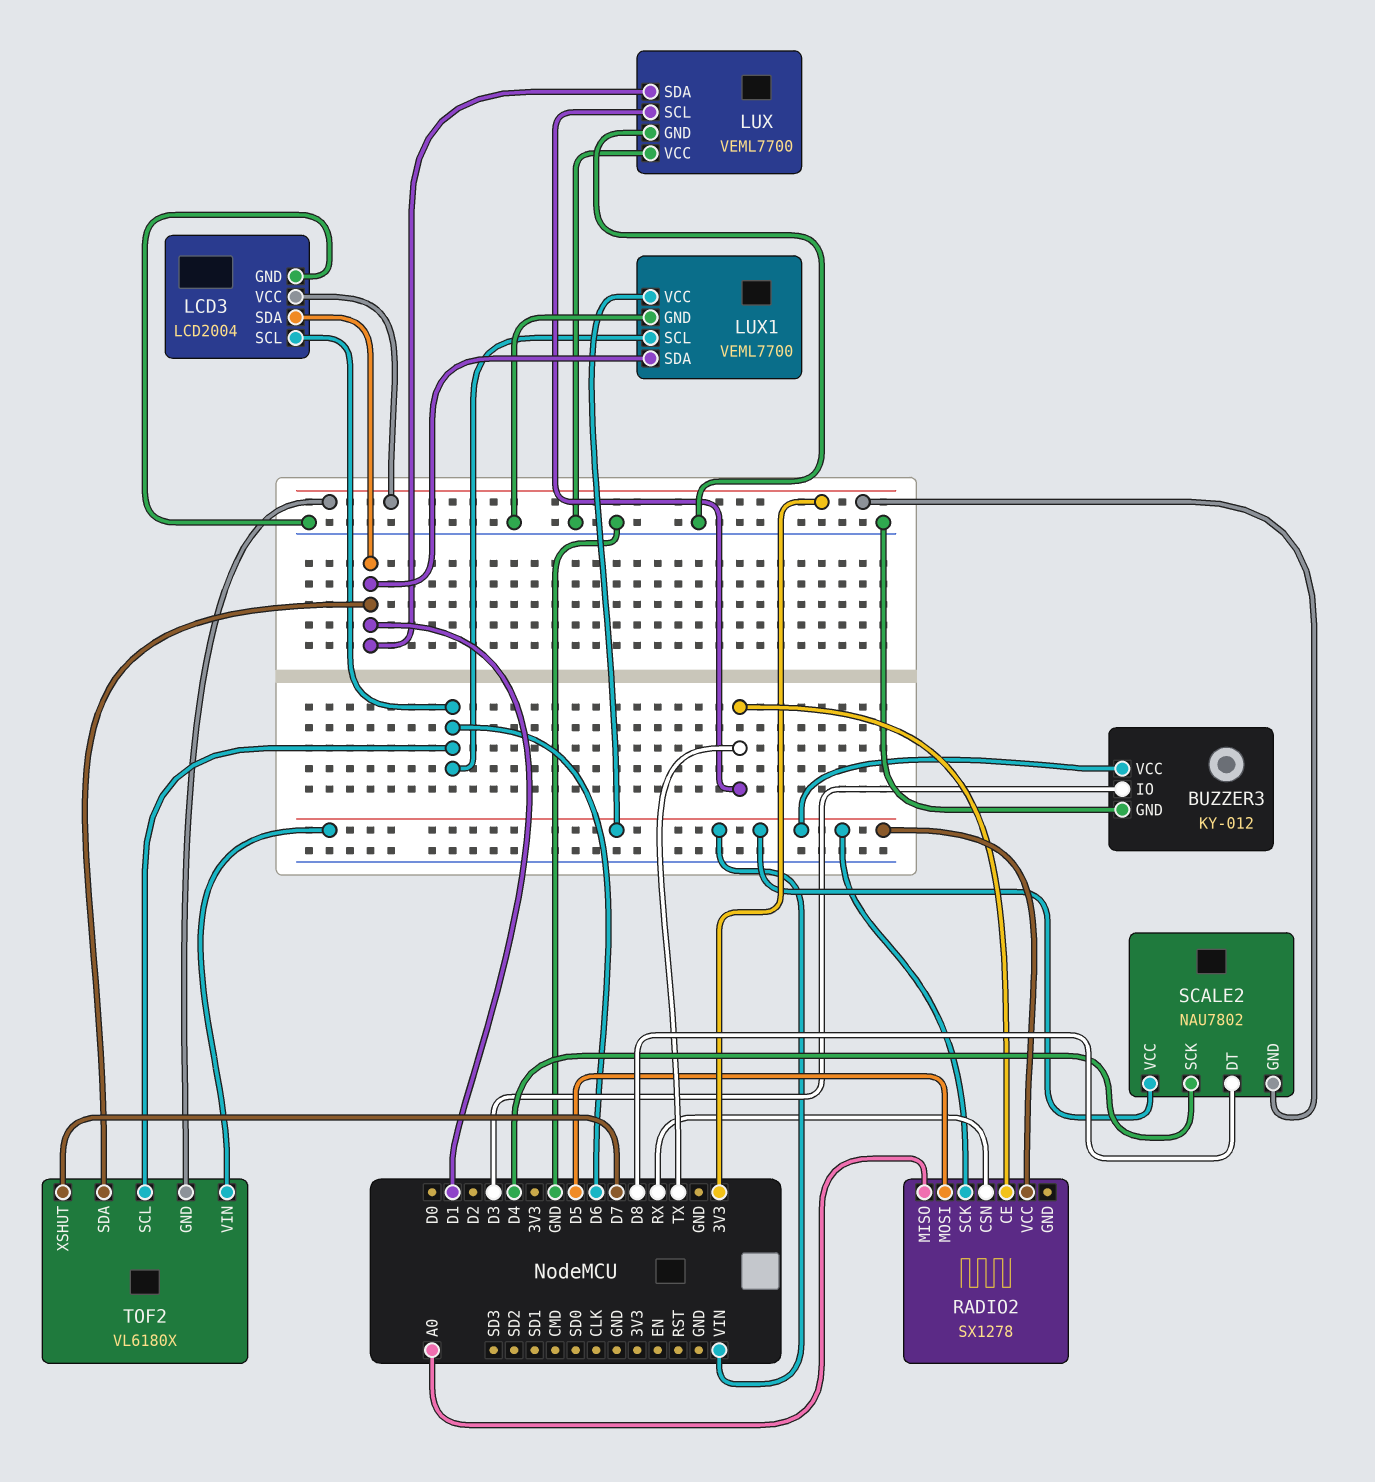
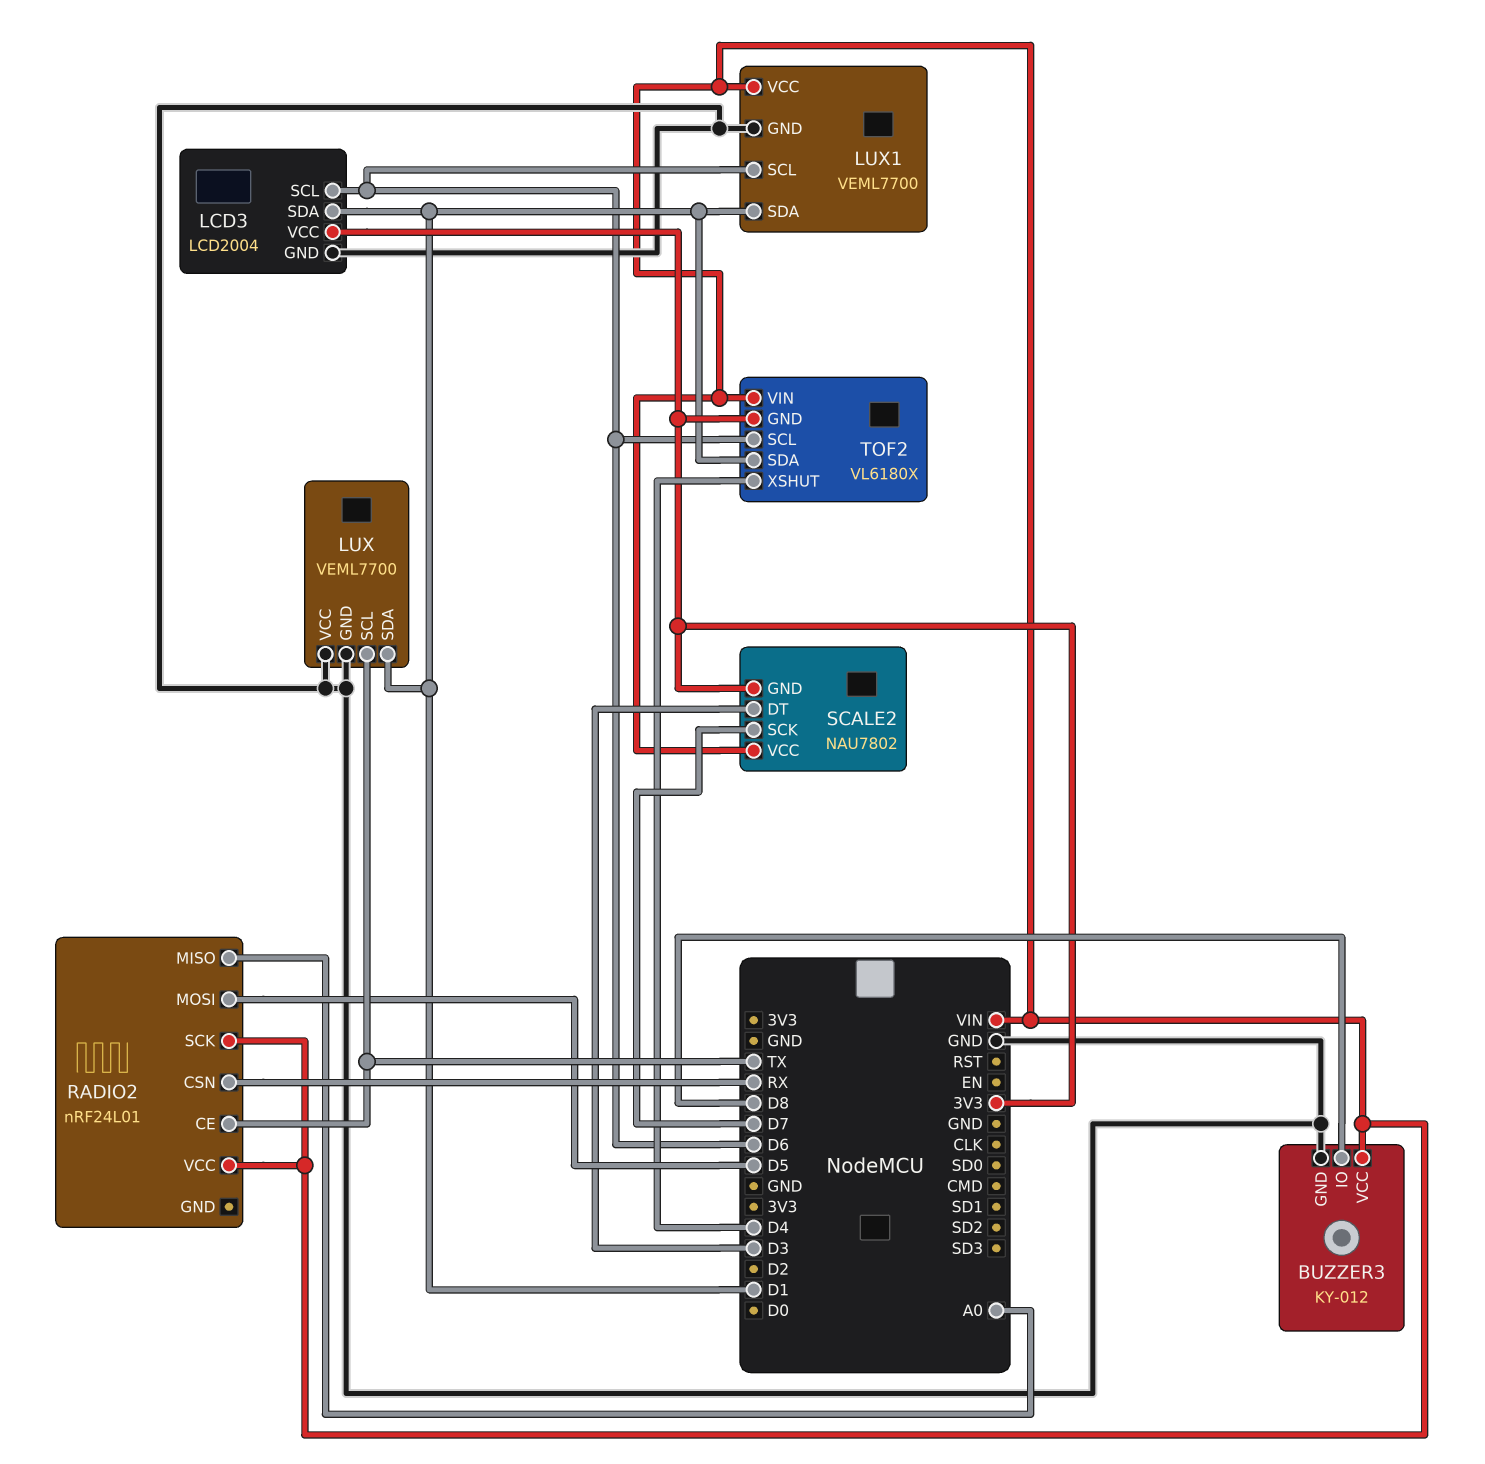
BUZZER3 pin IO: D3 -> D8
RADIO2: SX1278 -> nRF24L01
SCALE2 pin DT: D8 -> D3
SCALE2 pin SCK: D4 -> D7
TOF2 pin XSHUT: D7 -> D4

